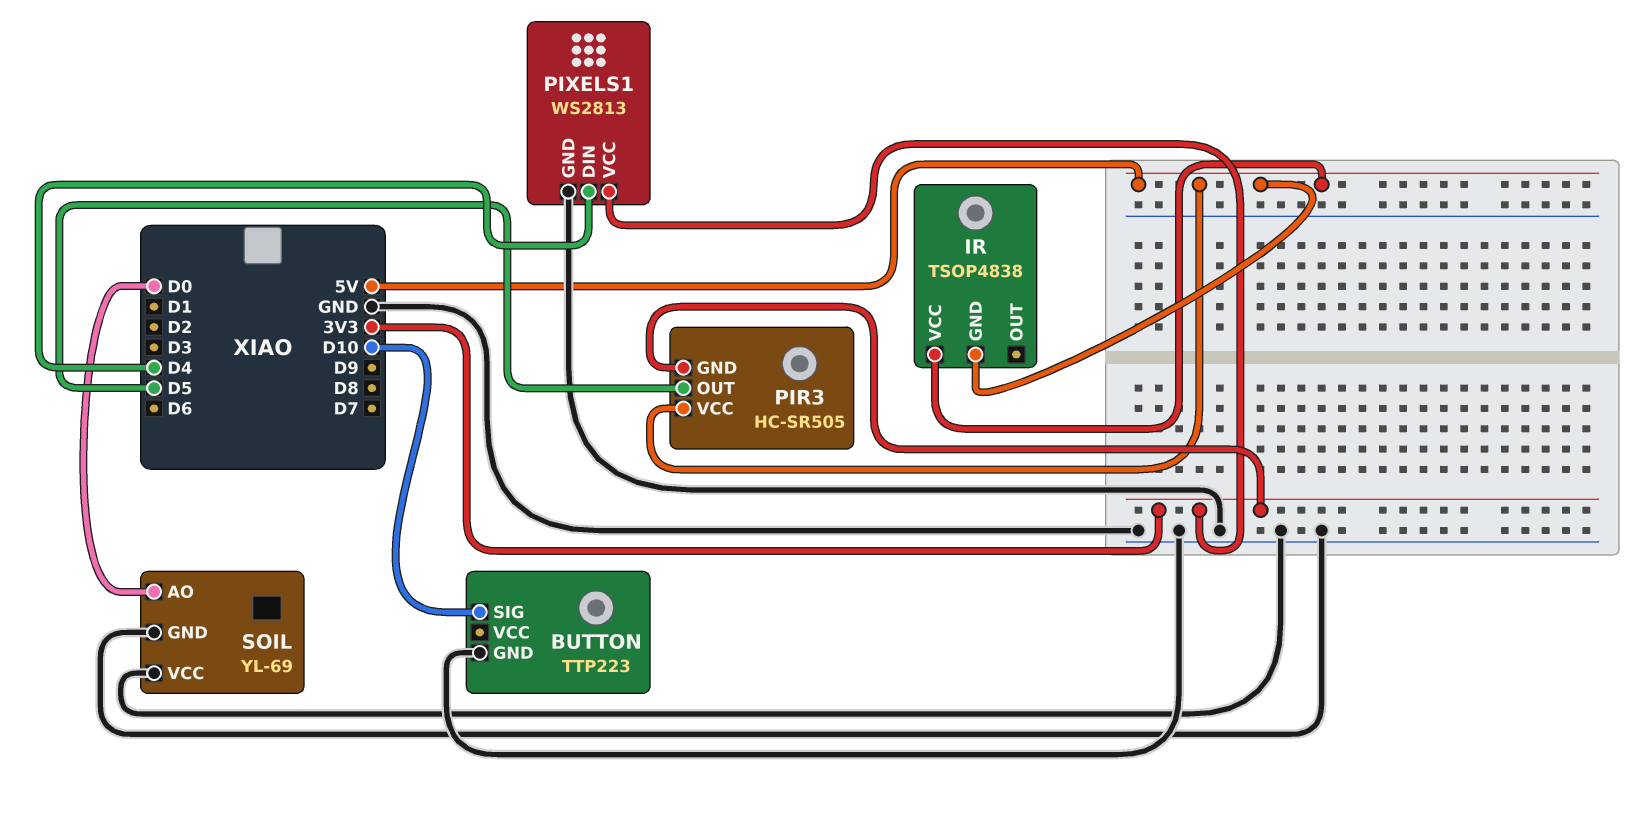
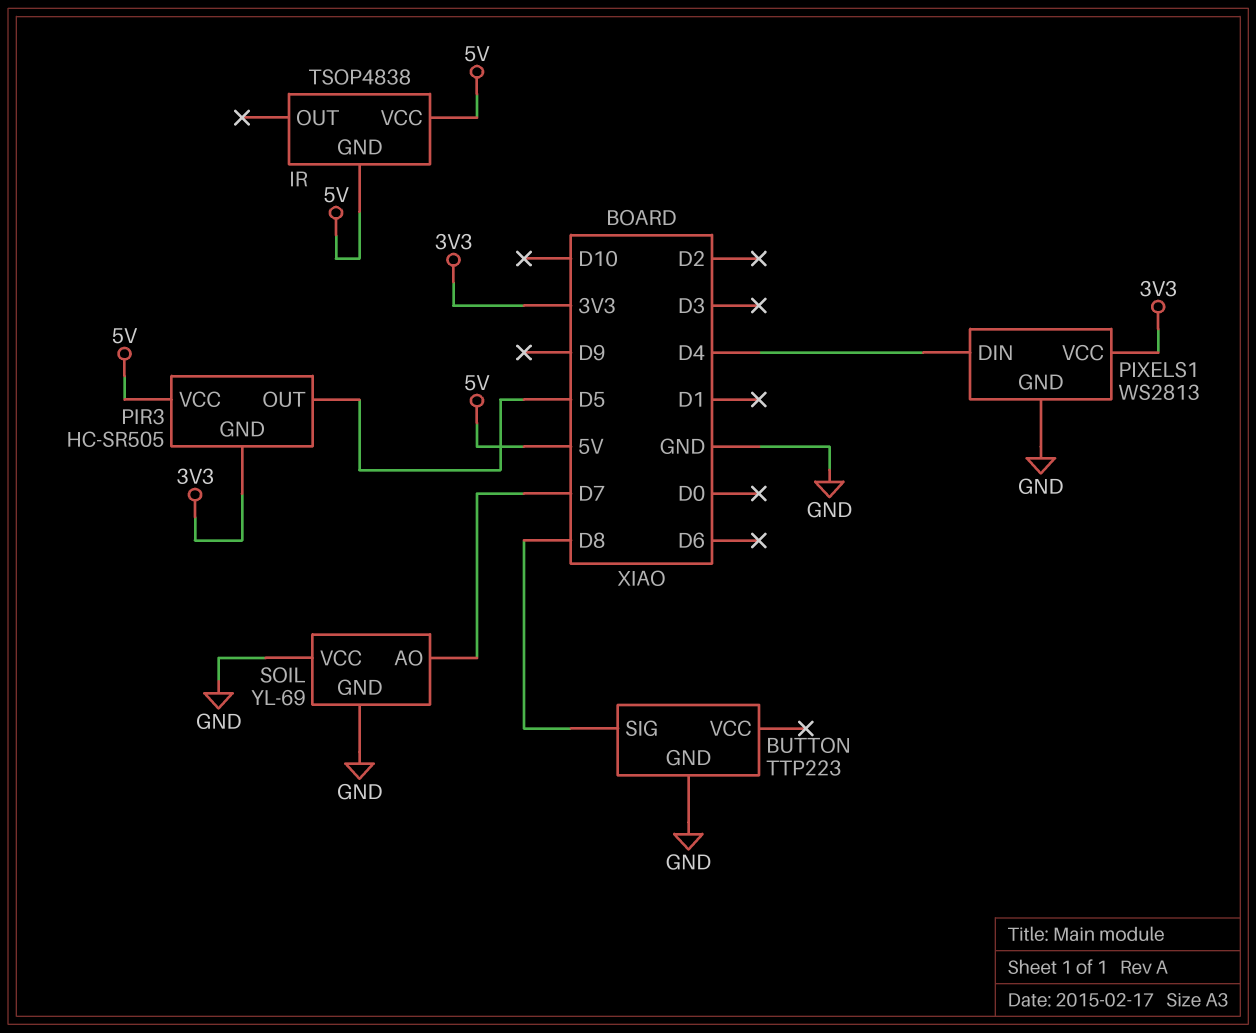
BUTTON pin SIG: D10 -> D8
SOIL pin AO: D0 -> D7

